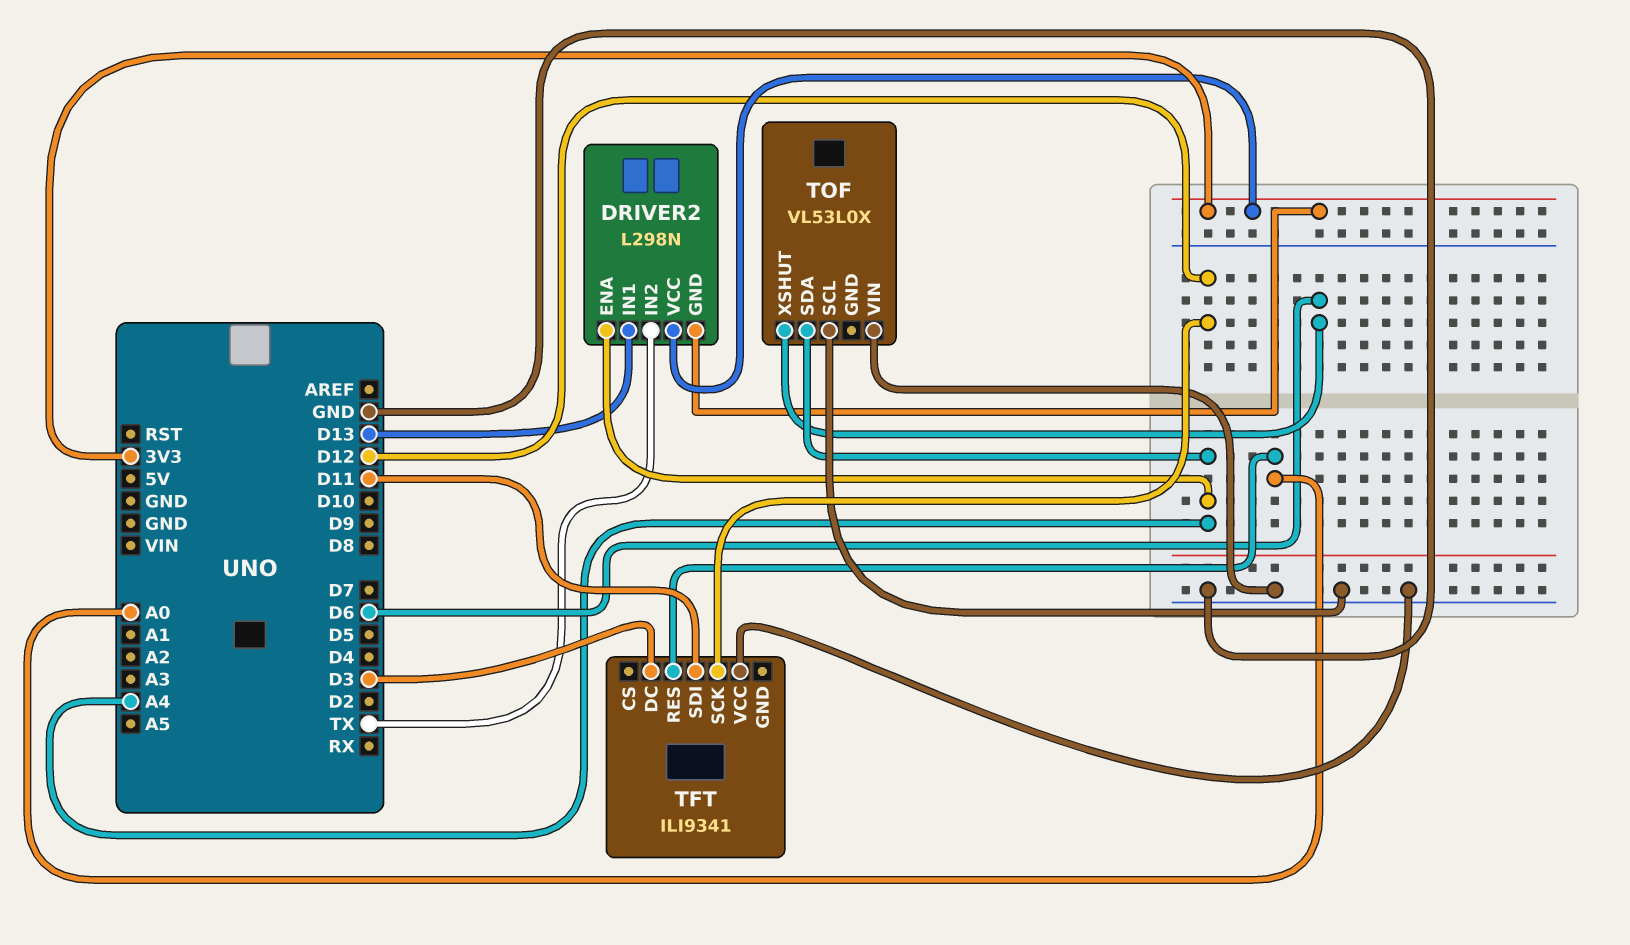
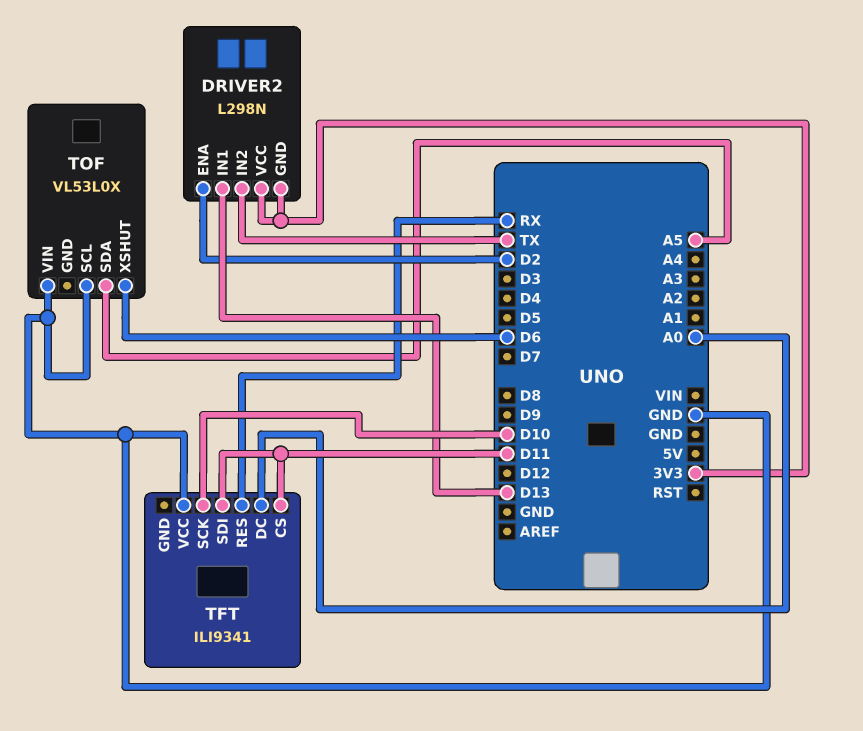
DRIVER2 pin ENA: A4 -> D2
TFT pin CS: none -> D11
TFT pin DC: D3 -> A0
TFT pin RES: A0 -> RX
TFT pin SCK: D12 -> D10
TOF pin SDA: A4 -> A5

